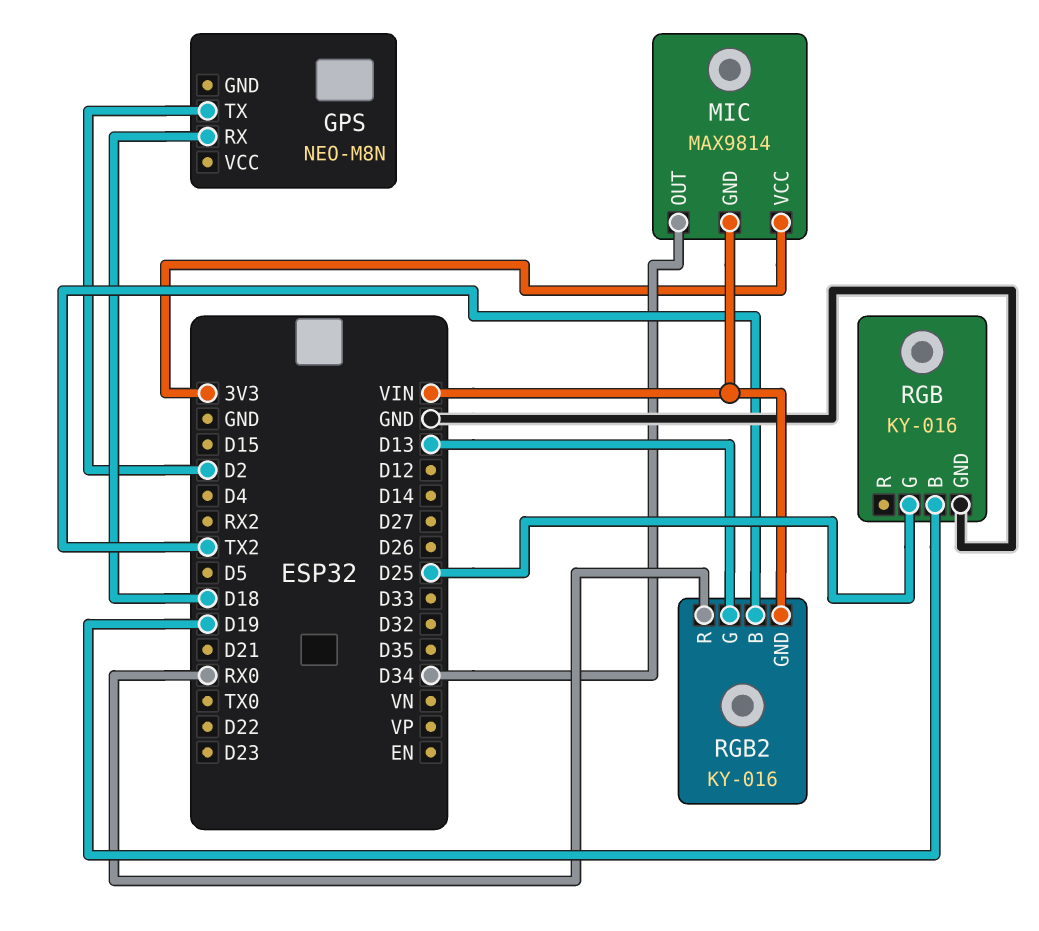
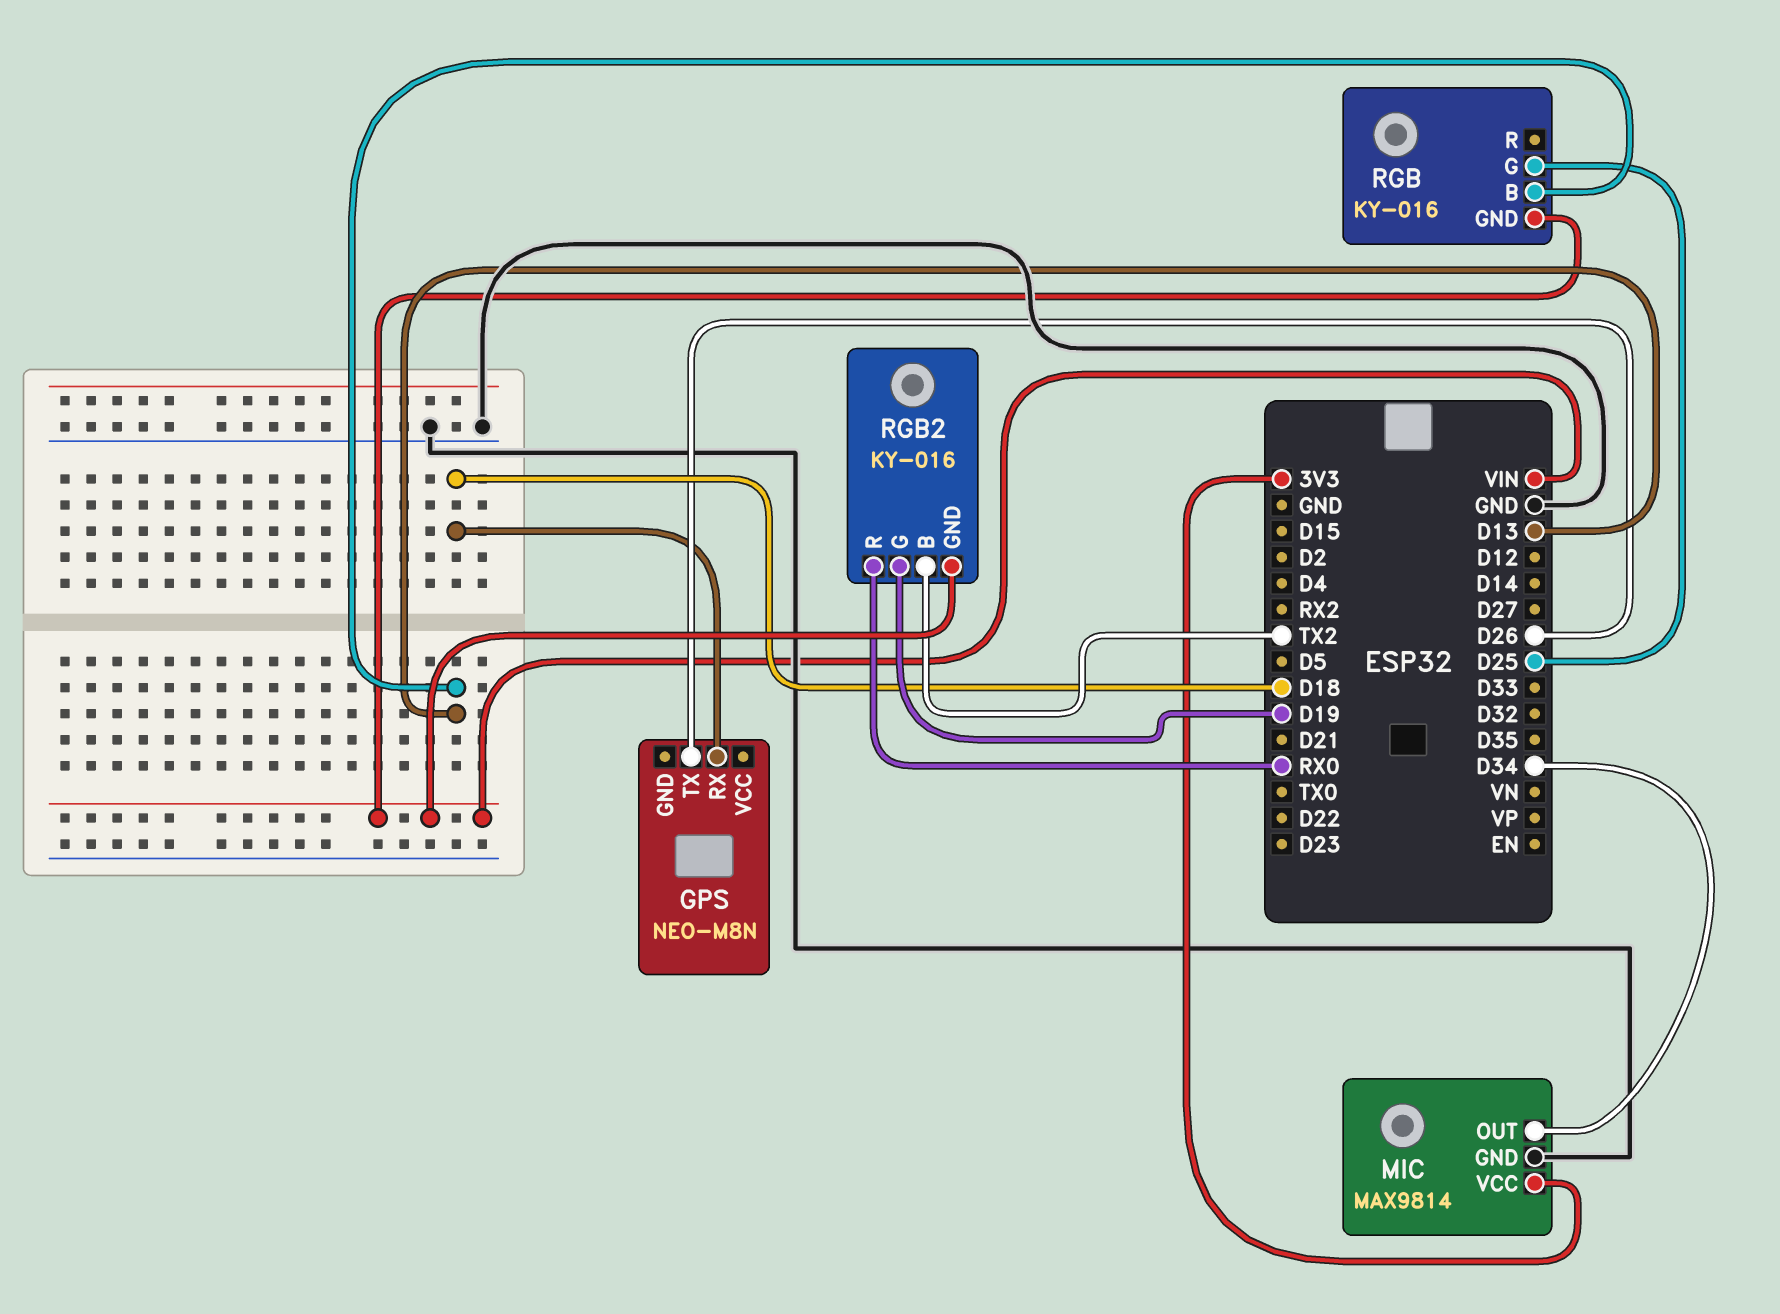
GPS pin TX: D2 -> D26
MIC pin GND: VIN -> GND
RGB pin B: D19 -> D13
RGB pin GND: GND -> VIN
RGB2 pin G: D13 -> D19

